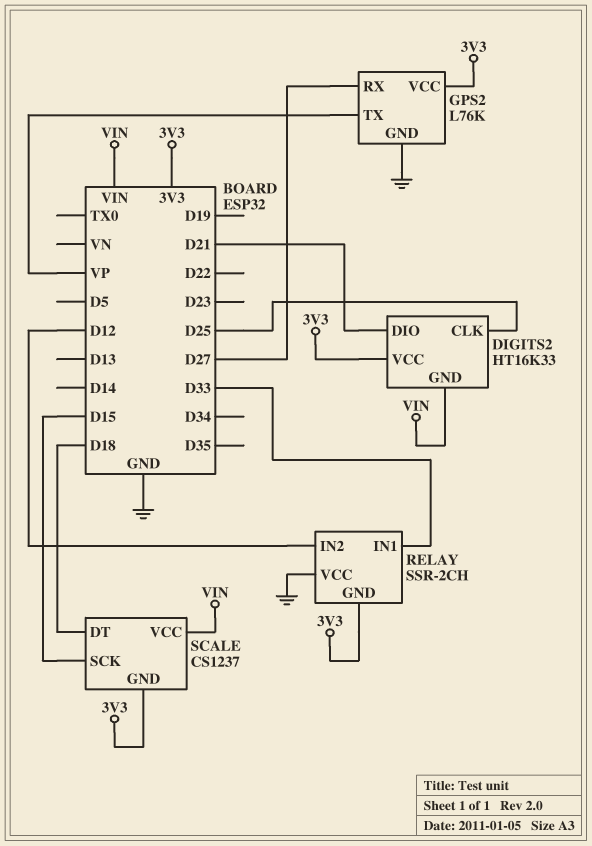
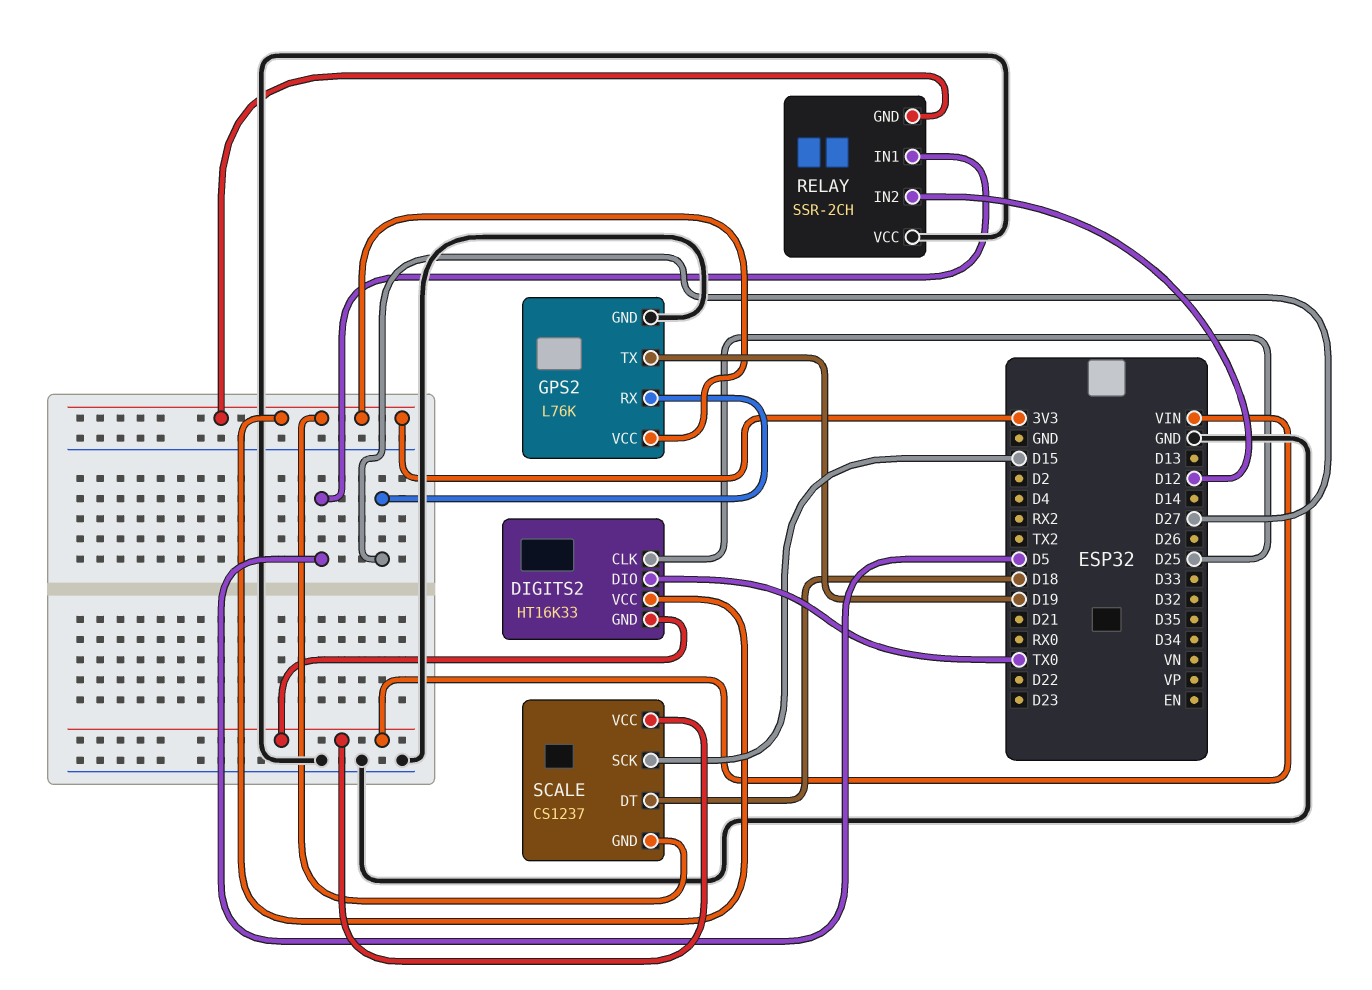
DIGITS2 pin DIO: D21 -> TX0
GPS2 pin TX: VP -> D19
RELAY pin IN1: D33 -> D5

